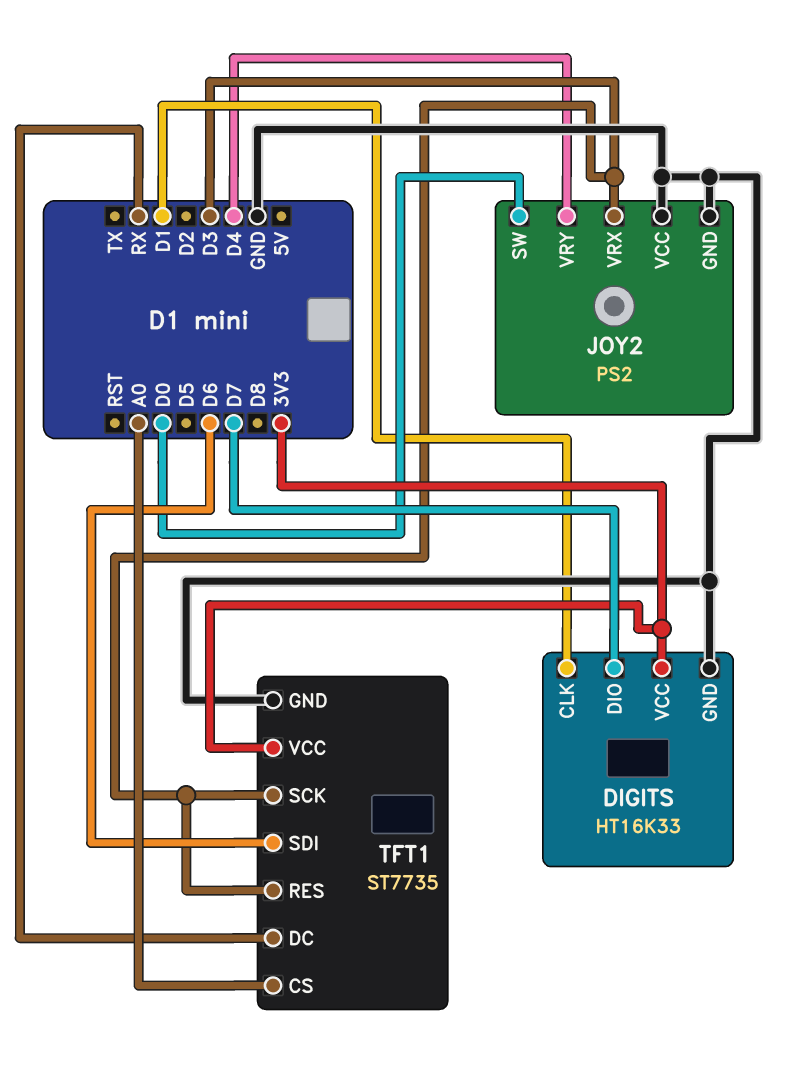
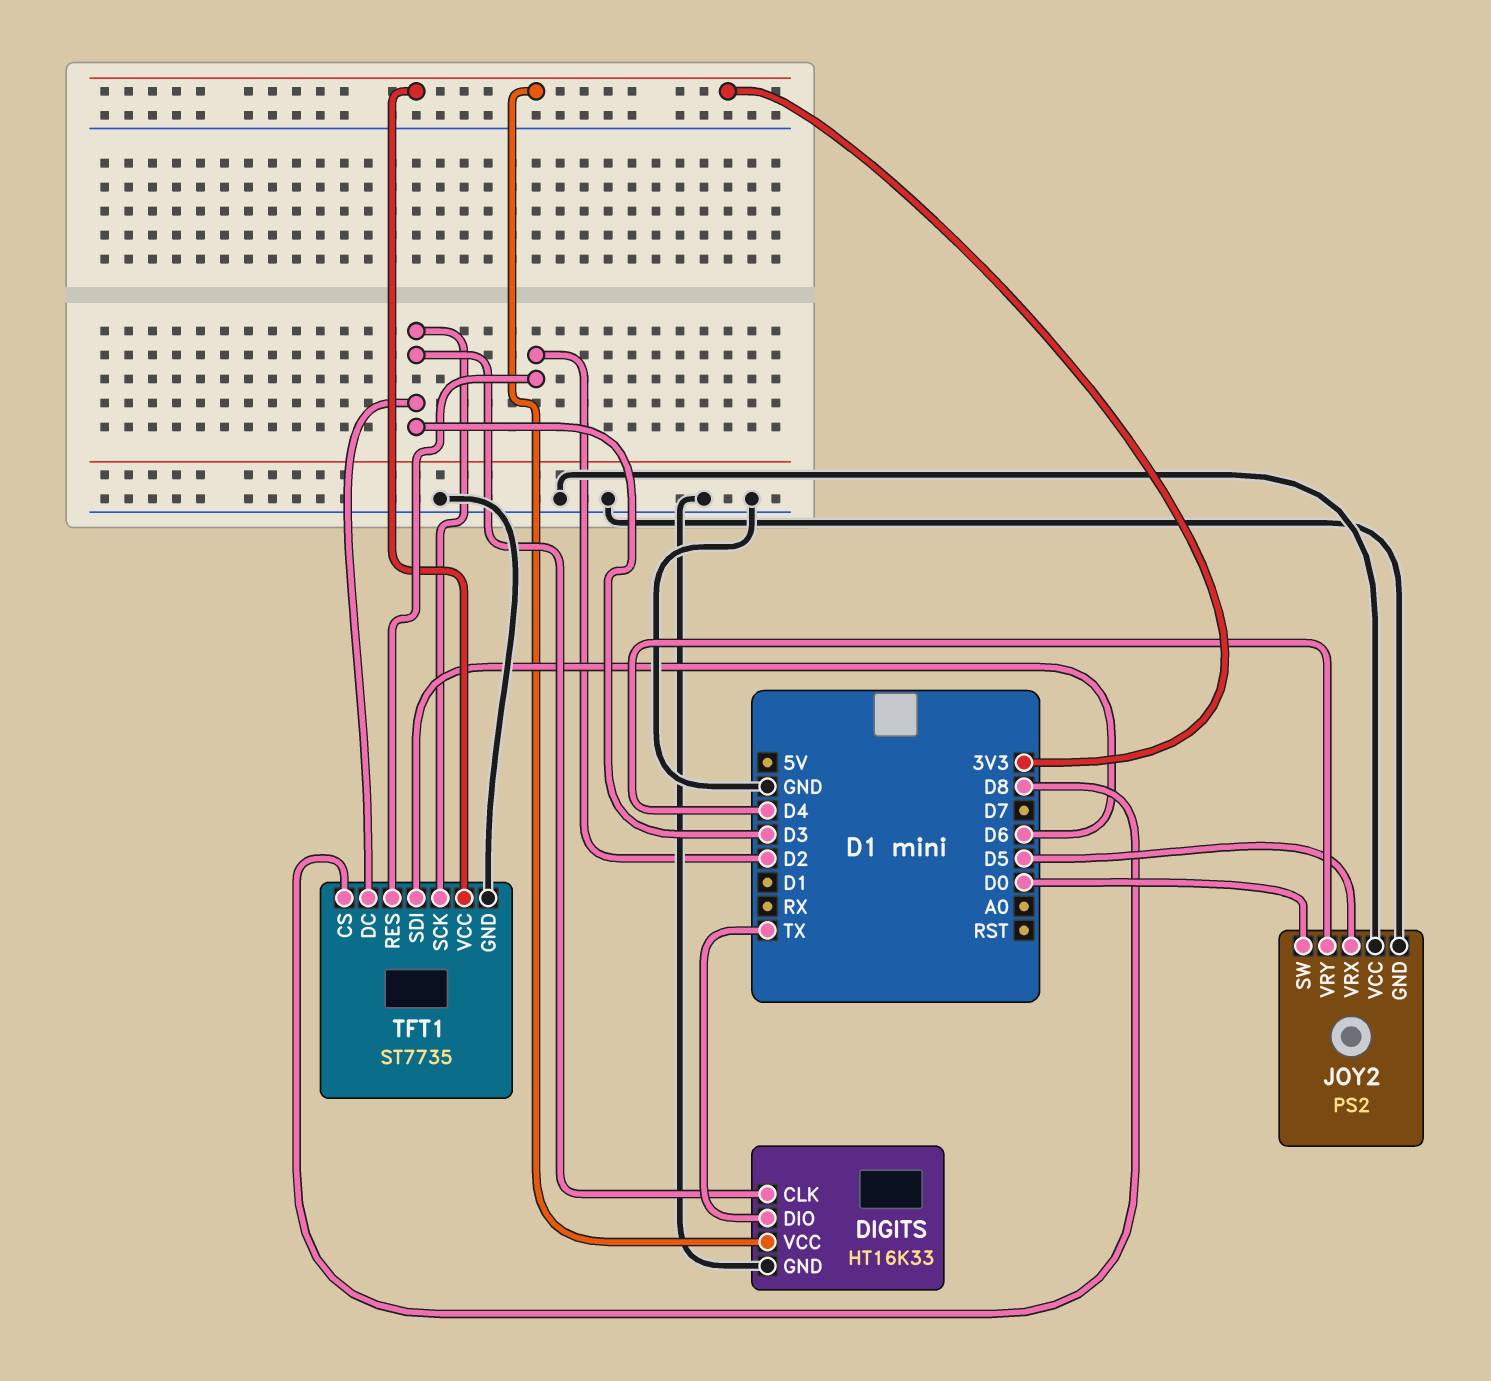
DIGITS pin CLK: D1 -> D3
DIGITS pin DIO: D7 -> TX
JOY2 pin VRX: D3 -> D5
TFT1 pin CS: A0 -> D8
TFT1 pin DC: RX -> D3
TFT1 pin RES: D3 -> D2

